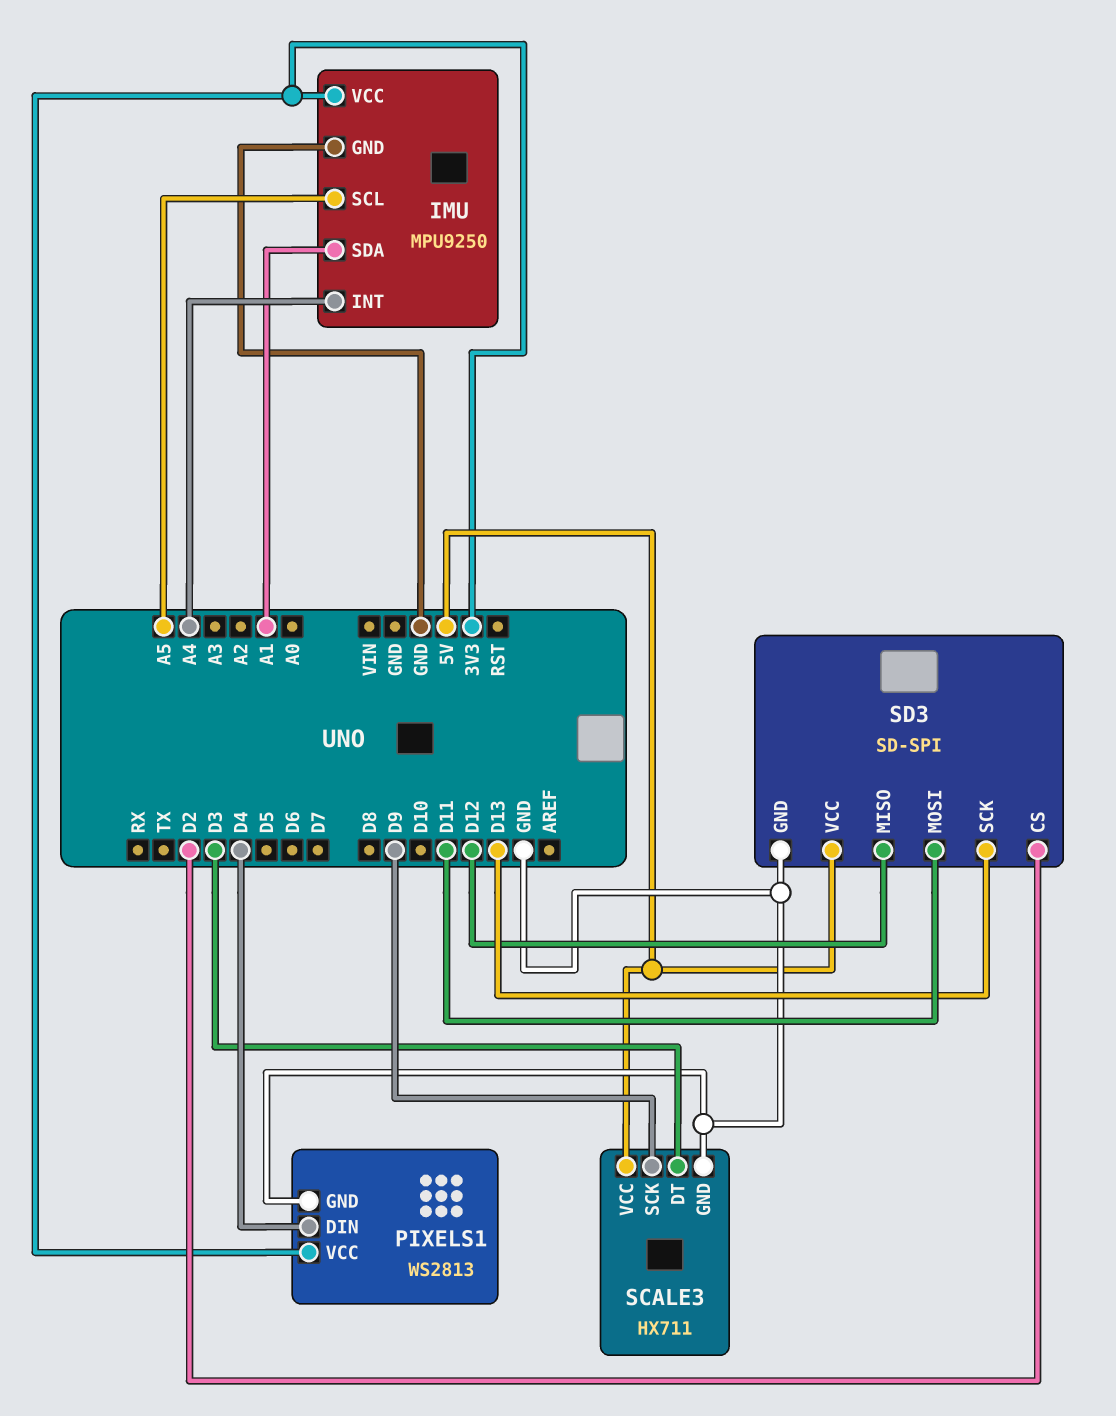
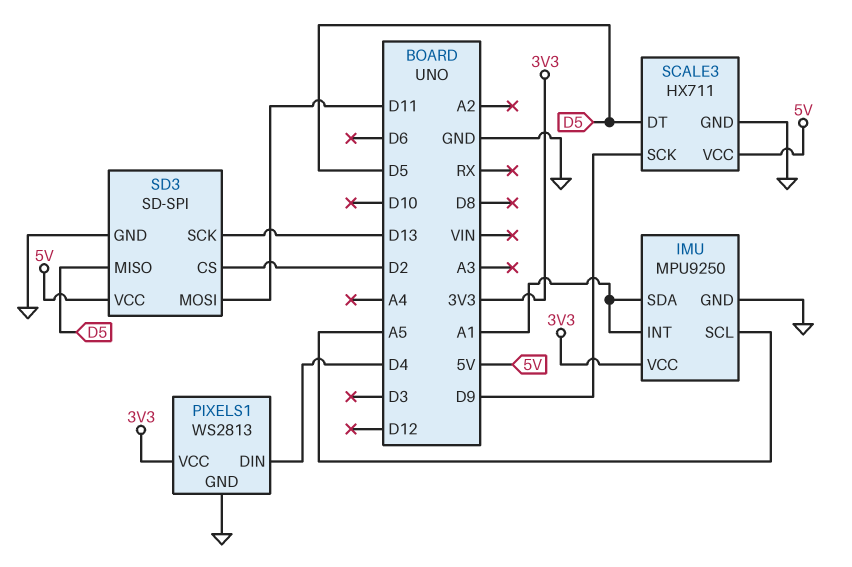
IMU pin INT: A4 -> A1
SCALE3 pin DT: D3 -> D5
SD3 pin MISO: D12 -> D5

